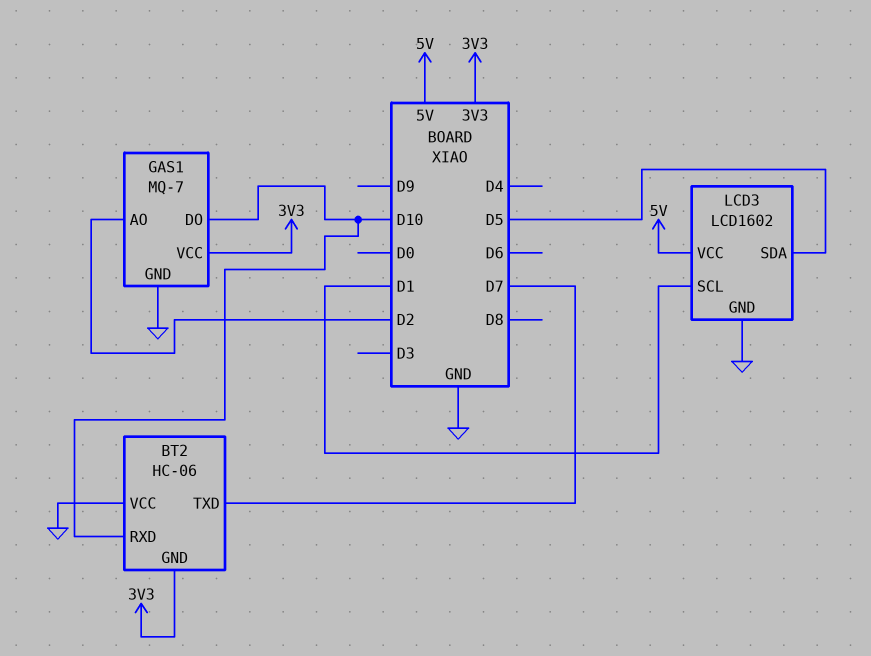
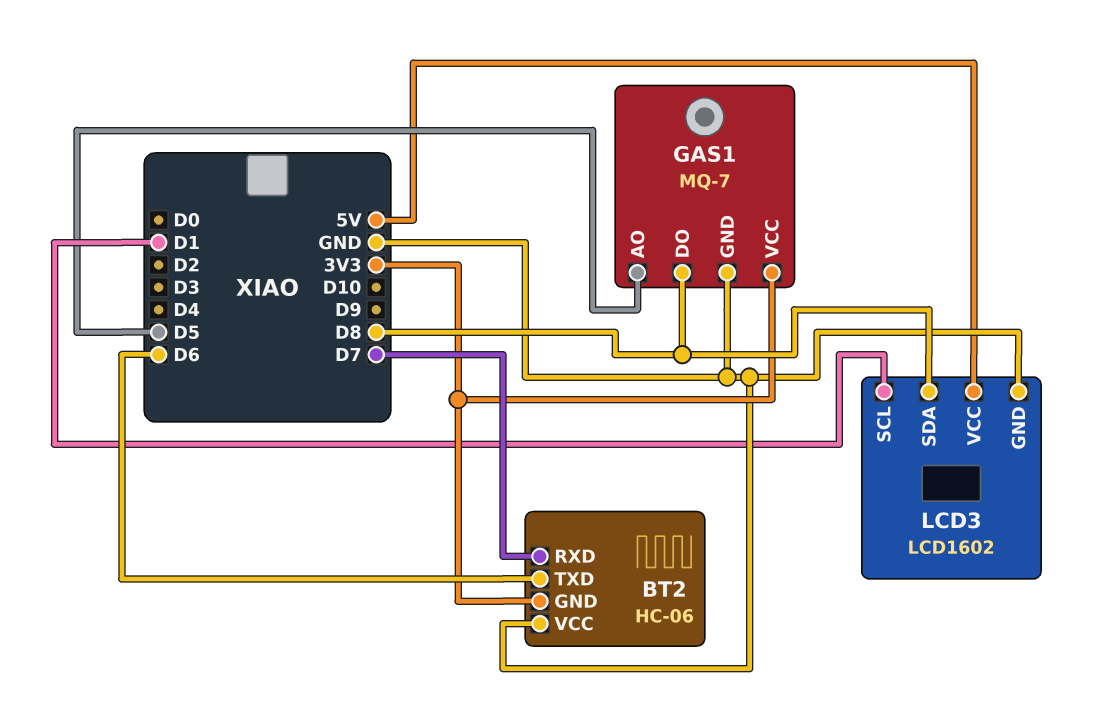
BT2 pin RXD: D10 -> D7
BT2 pin TXD: D7 -> D6
GAS1 pin AO: D2 -> D5
GAS1 pin DO: D10 -> D8
LCD3 pin SDA: D5 -> D8

